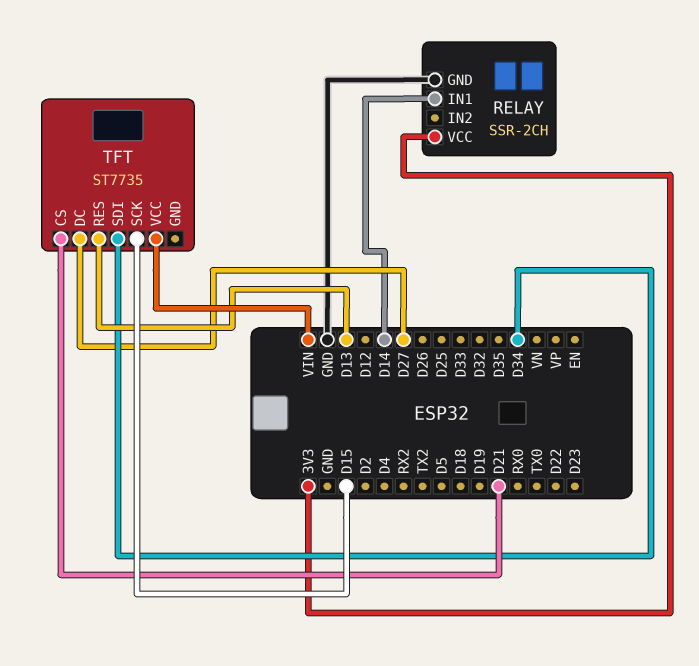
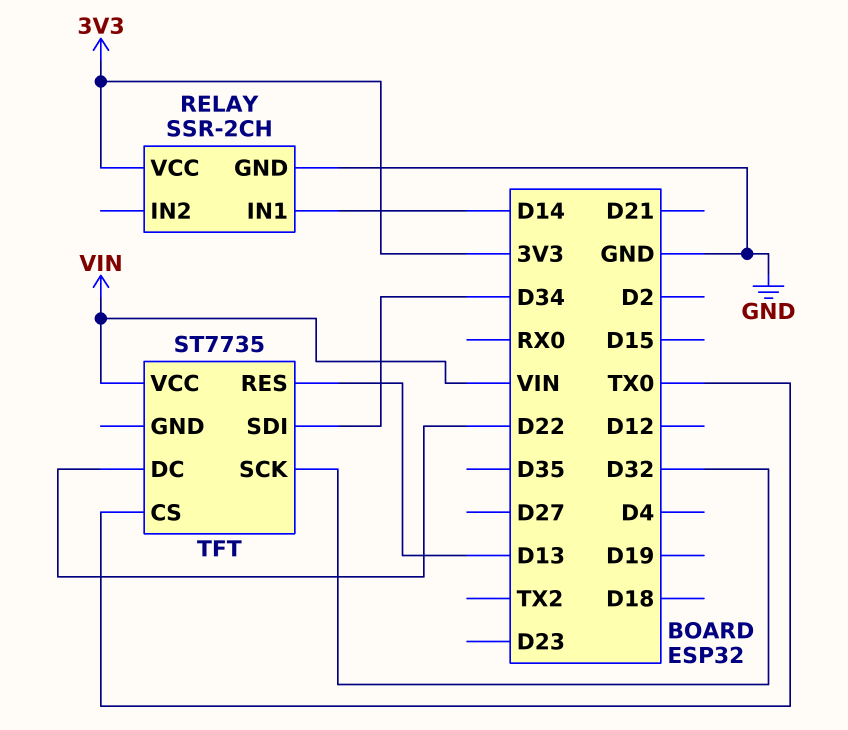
TFT pin CS: D21 -> TX0
TFT pin DC: D27 -> D22
TFT pin SCK: D15 -> D32

